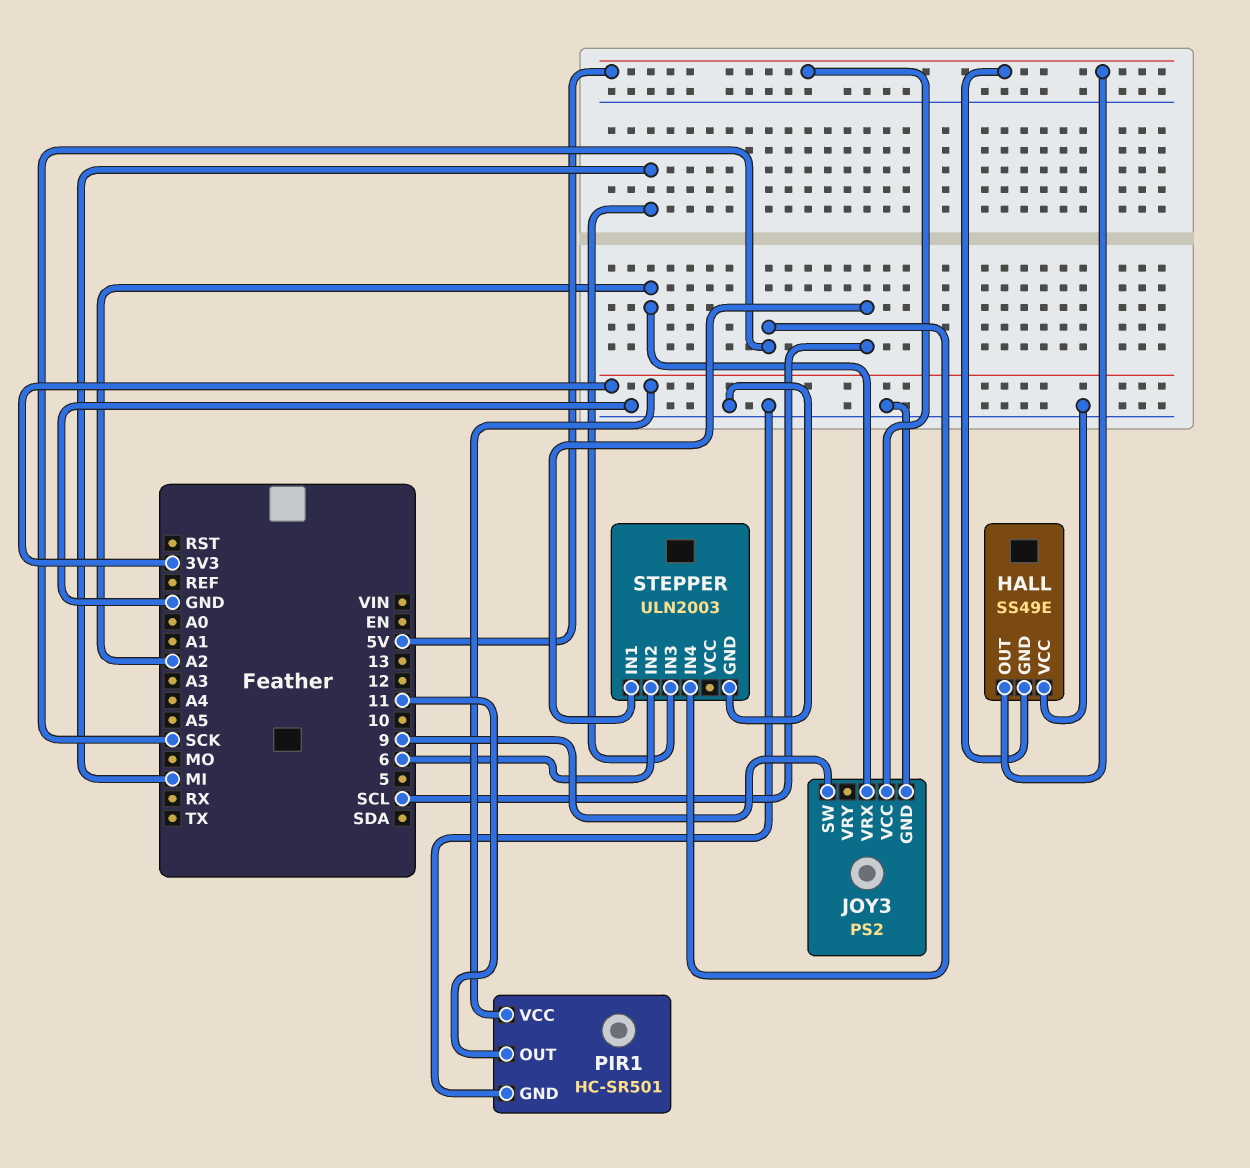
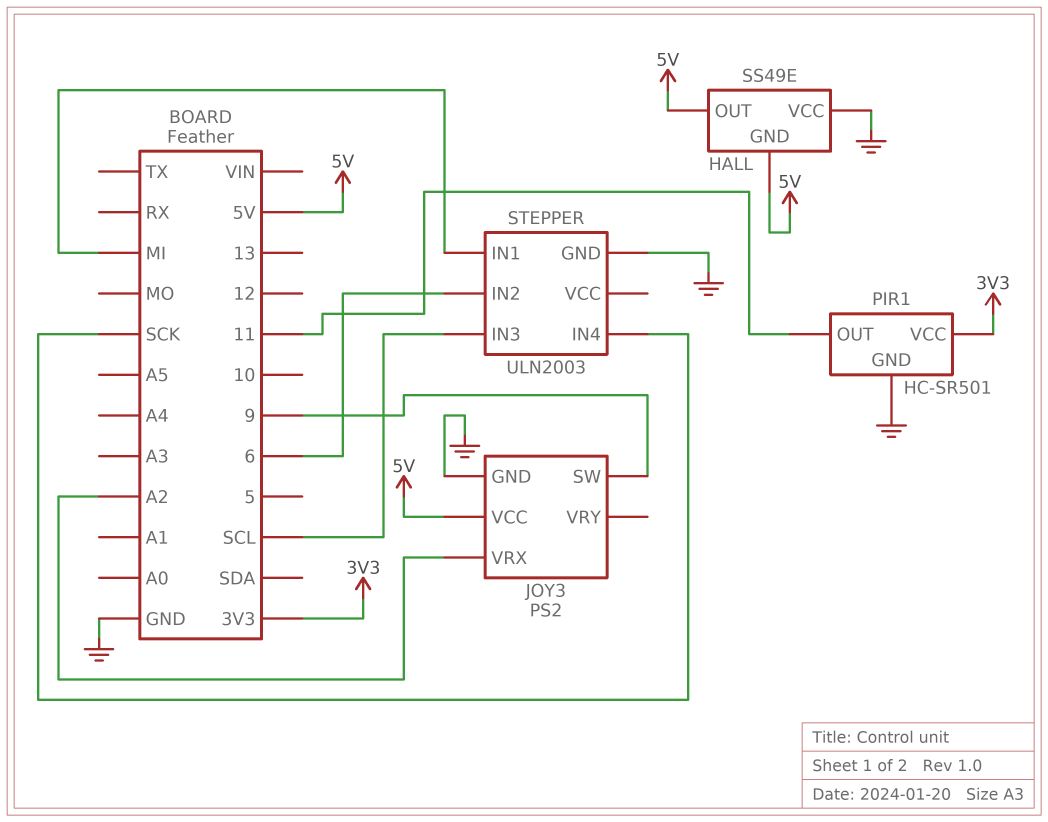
STEPPER pin IN1: SCL -> MI
STEPPER pin IN3: MI -> SCL

